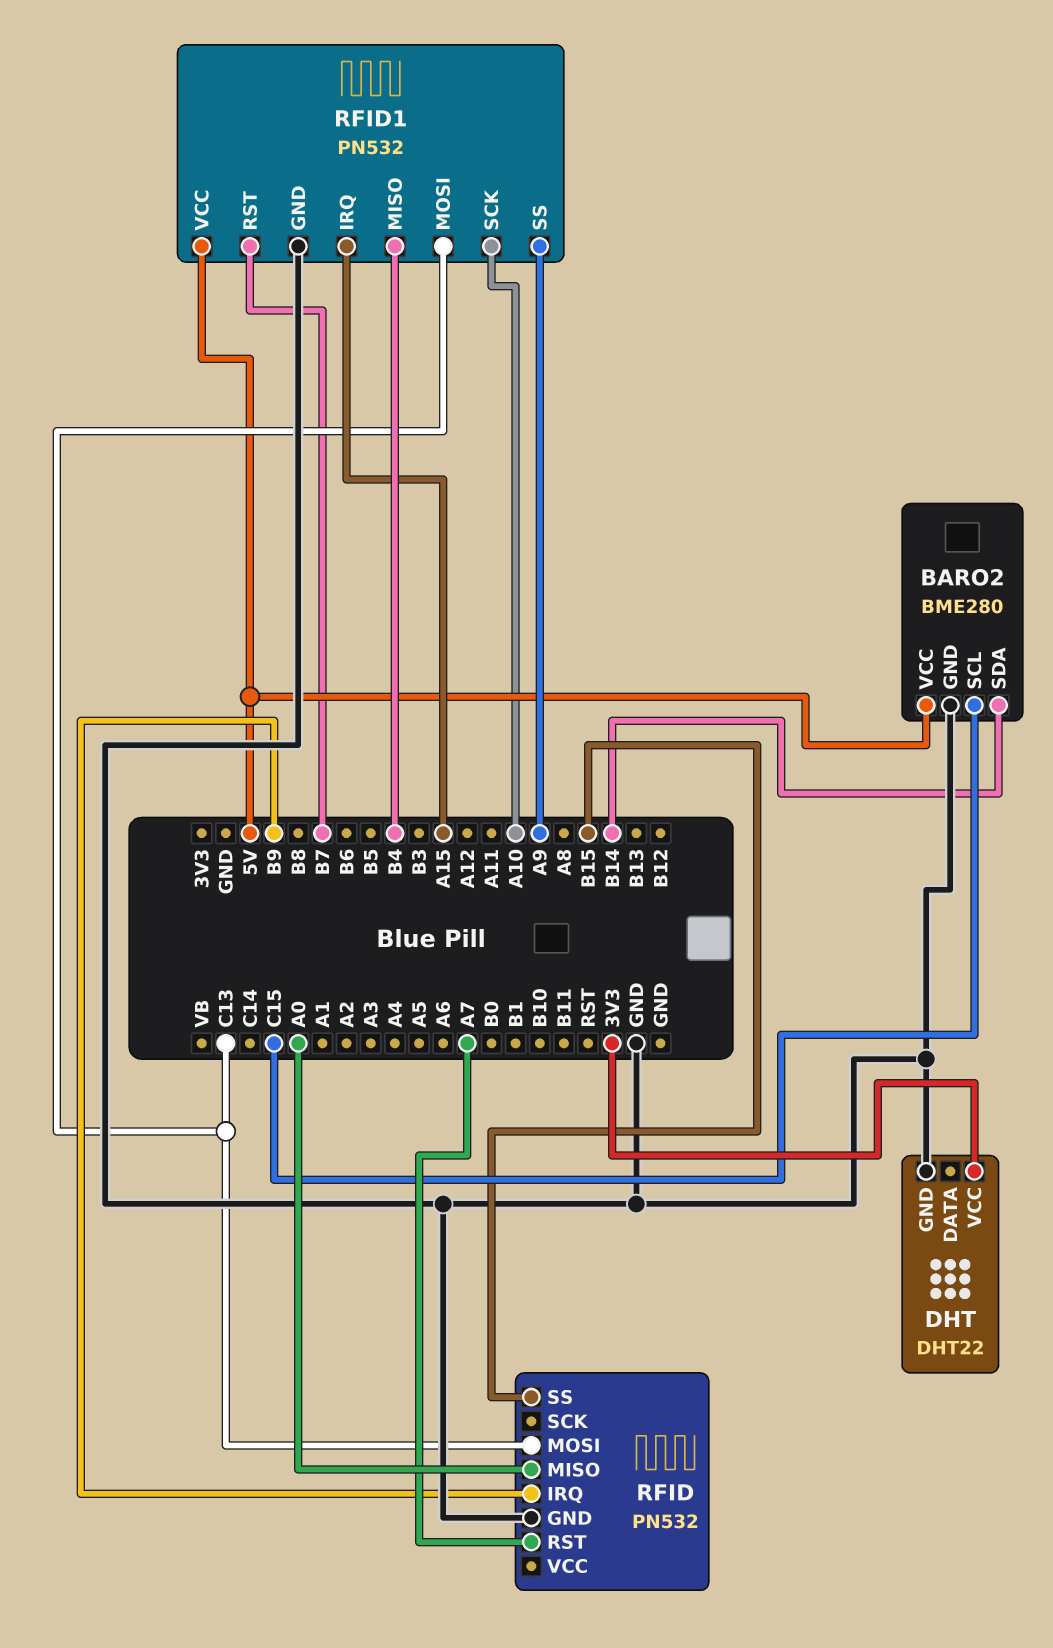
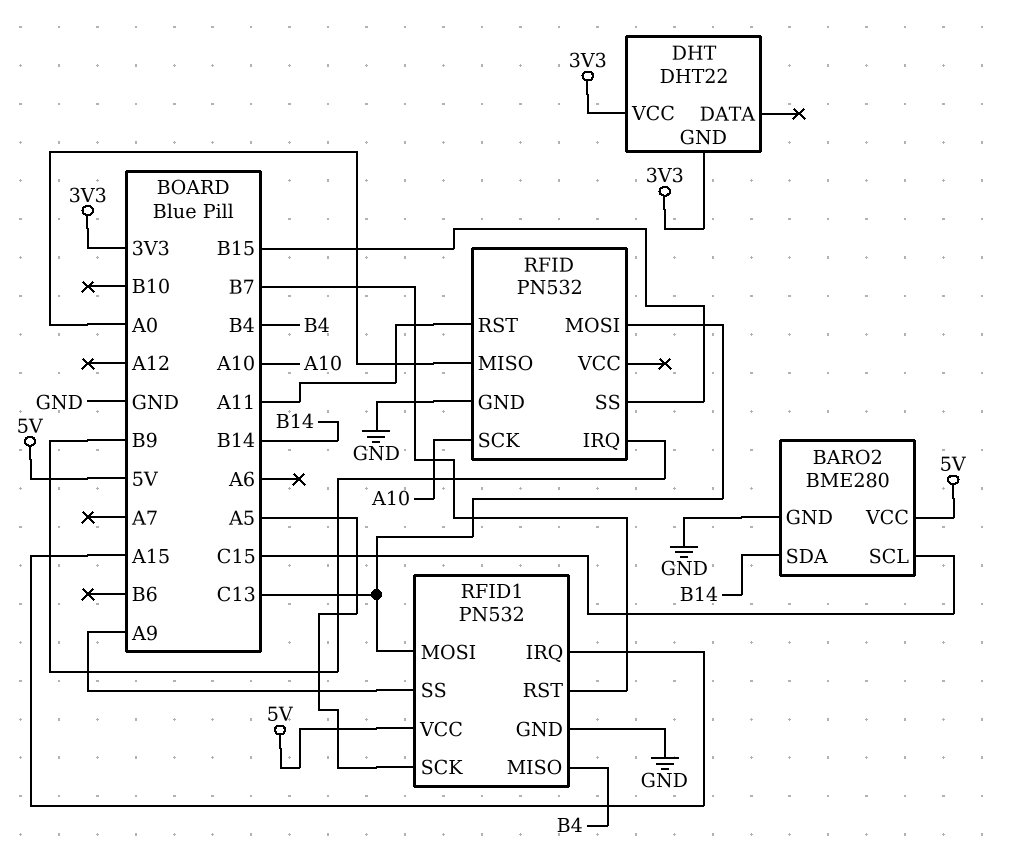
DHT pin GND: GND -> 3V3
RFID pin RST: A7 -> A11
RFID pin SCK: none -> A10
RFID1 pin SCK: A10 -> A5

